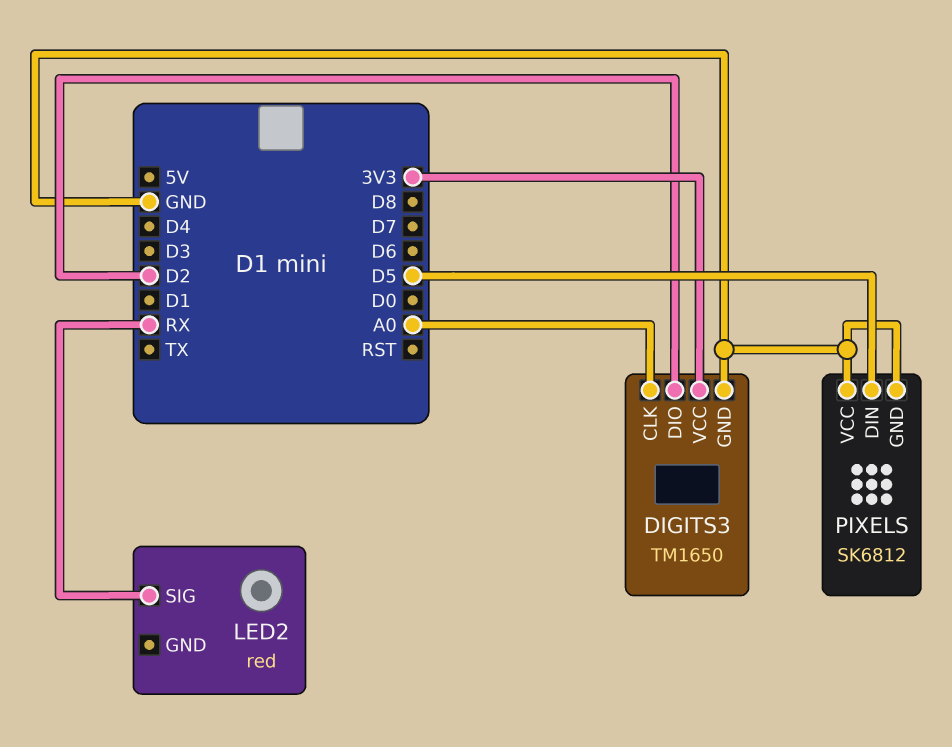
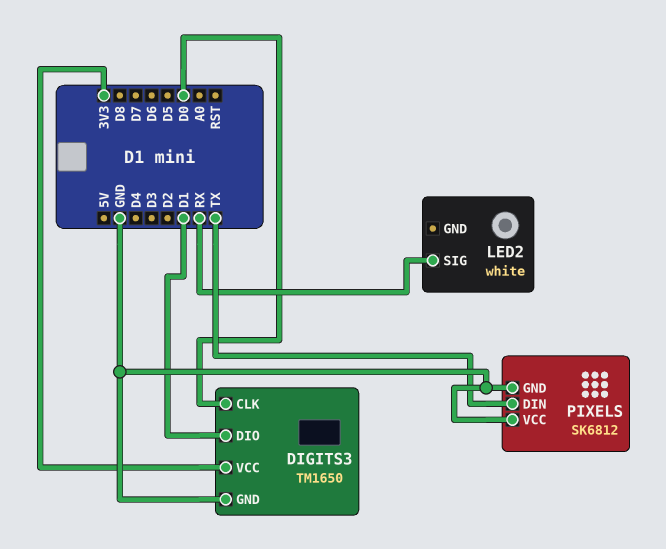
DIGITS3 pin CLK: A0 -> D0
DIGITS3 pin DIO: D2 -> D1
LED2: red -> white
PIXELS pin DIN: D5 -> TX

